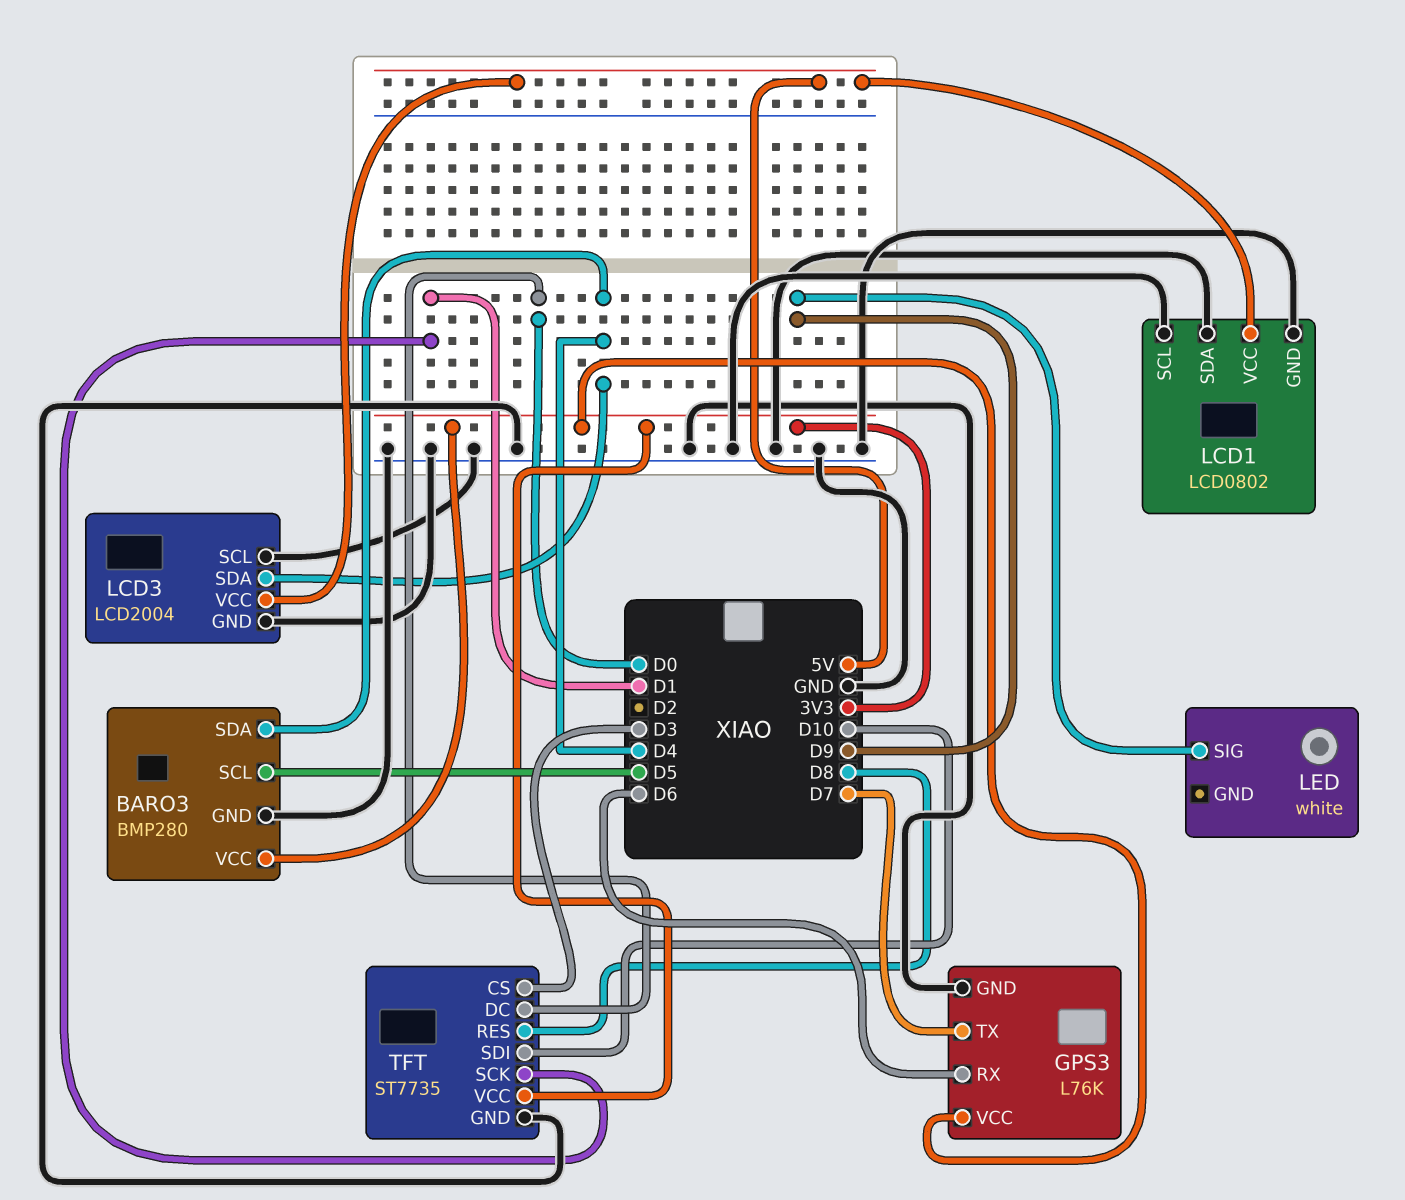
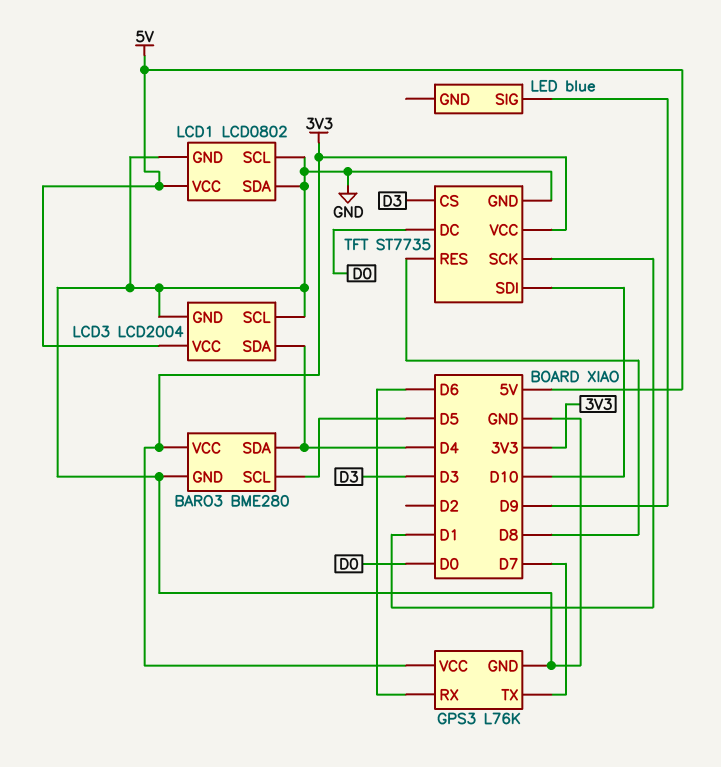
BARO3: BMP280 -> BME280
LED: white -> blue

